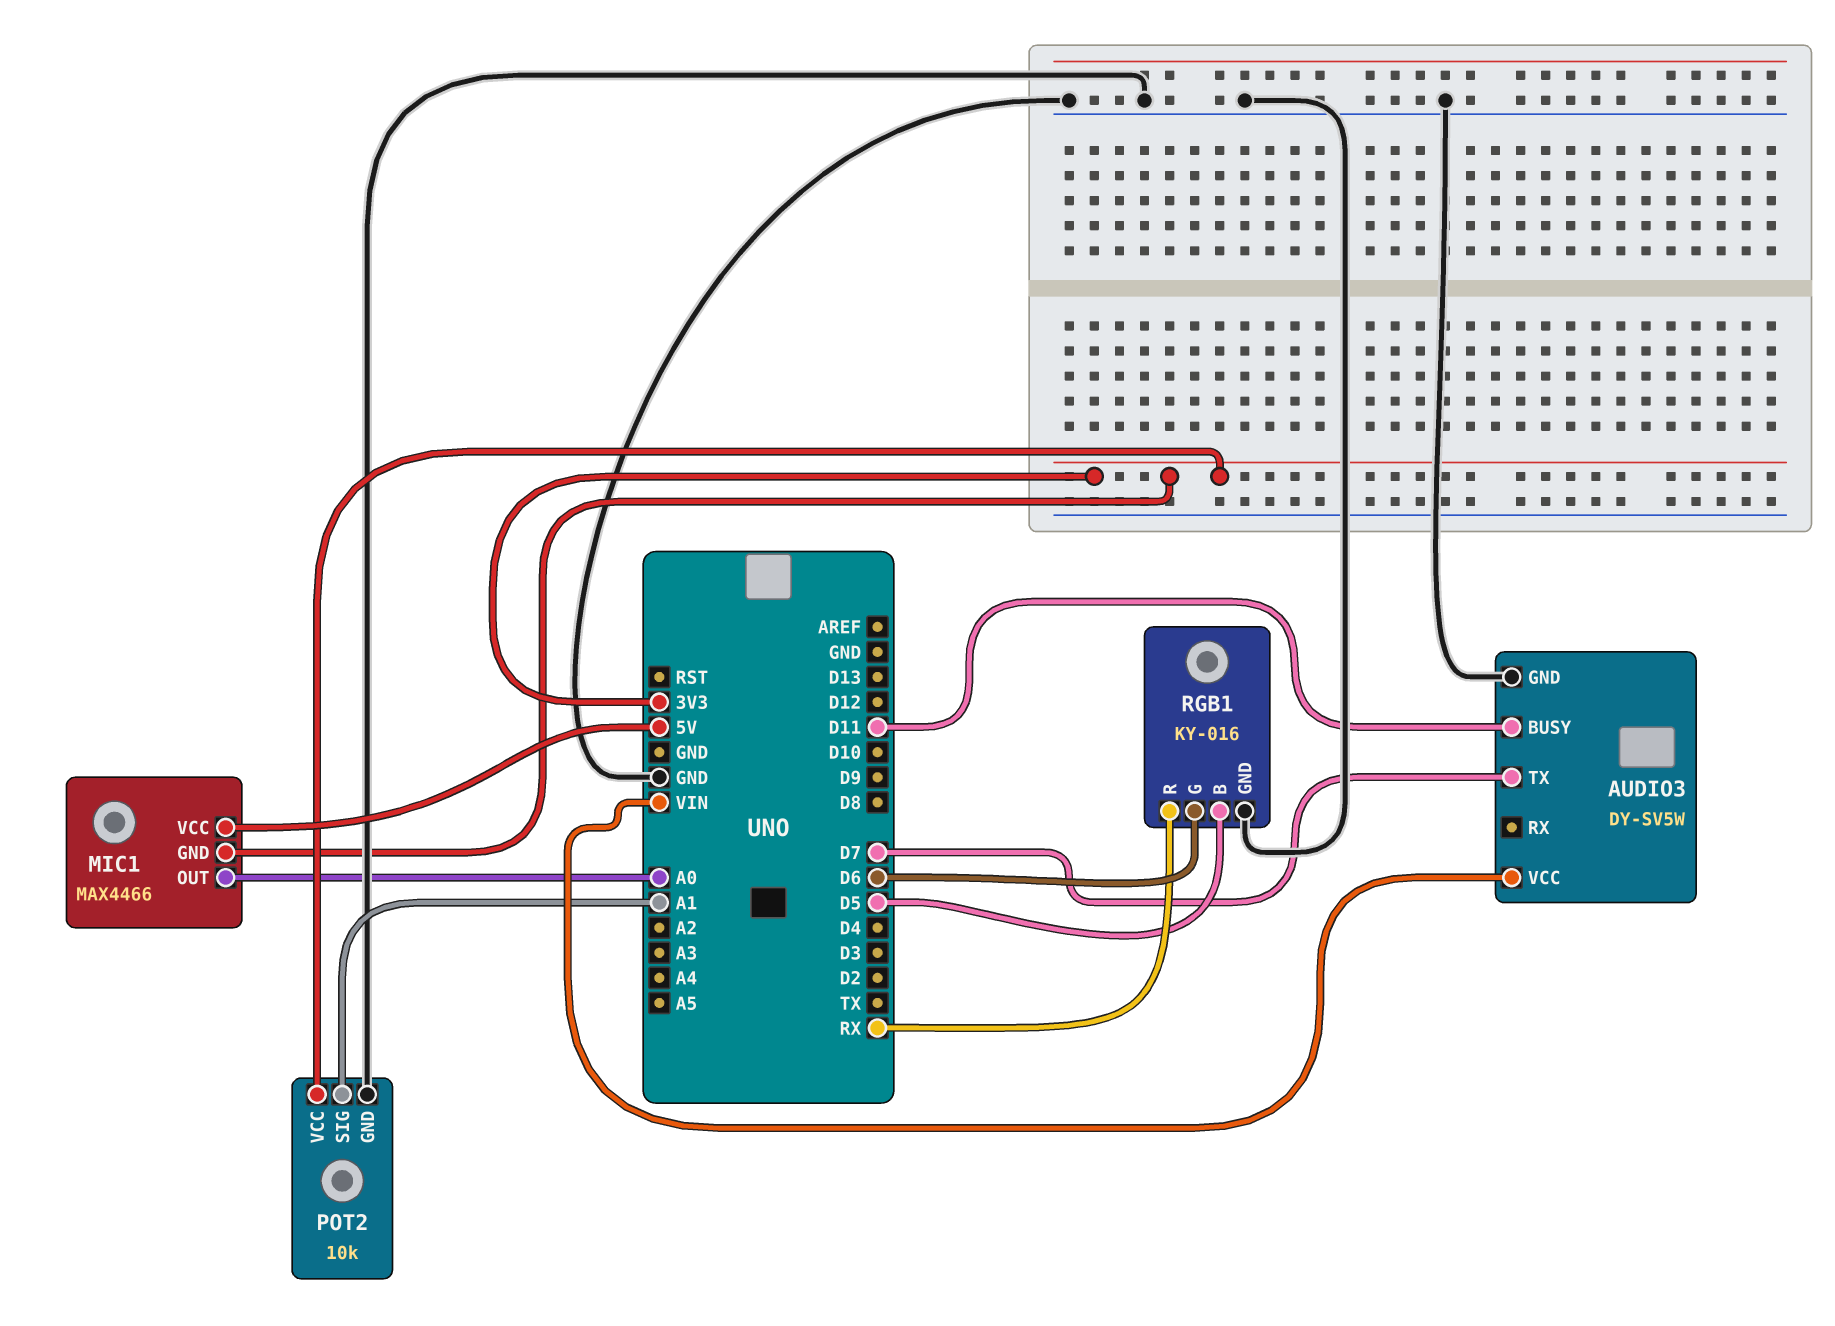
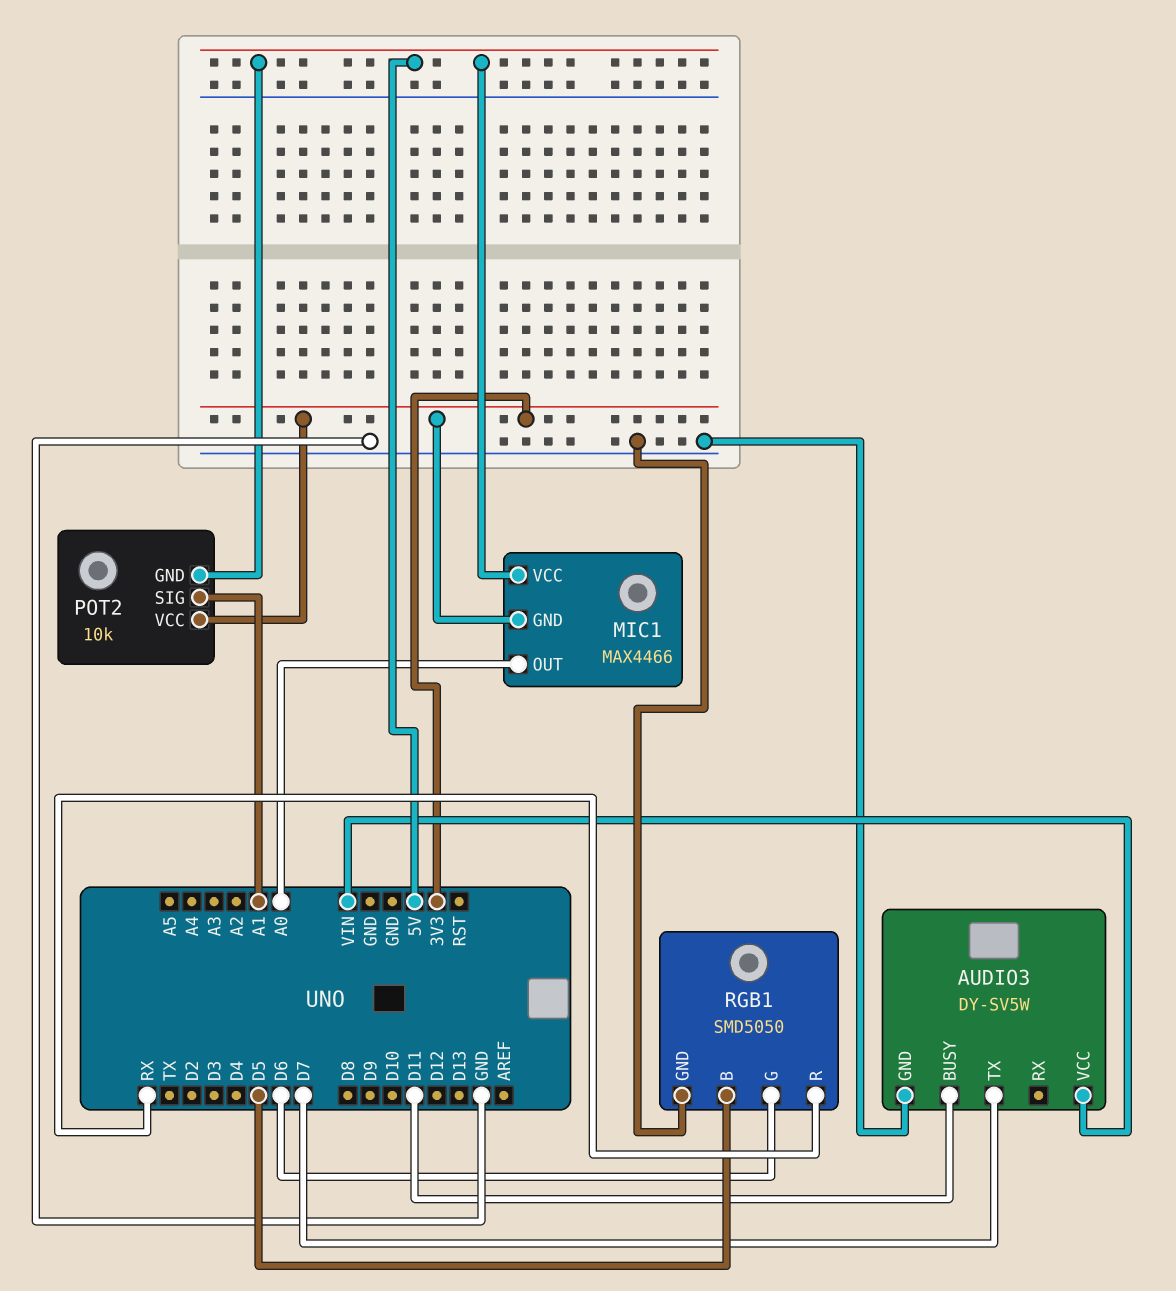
POT2 pin GND: GND -> 5V
RGB1: KY-016 -> SMD5050

